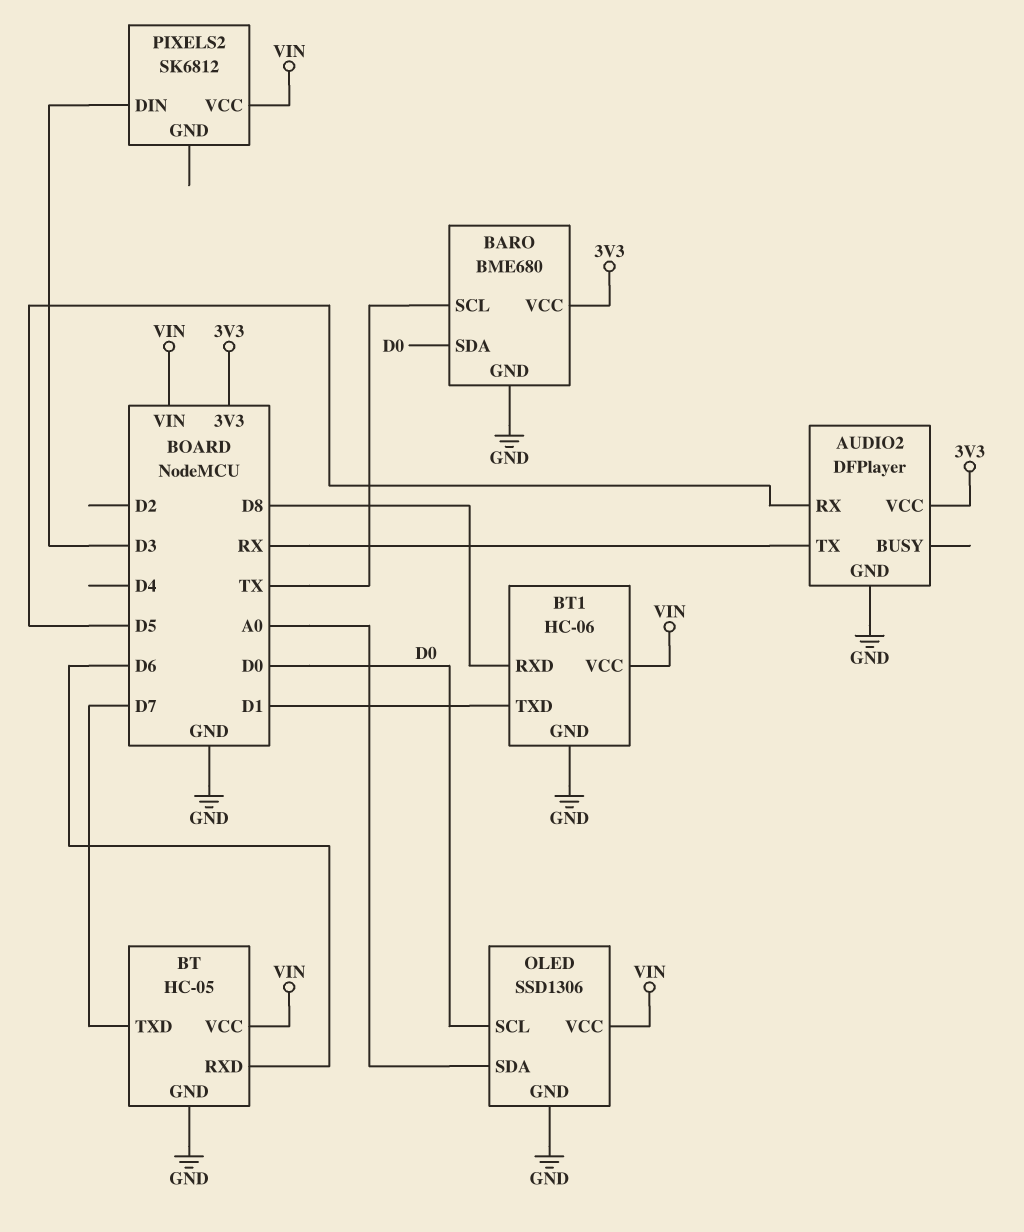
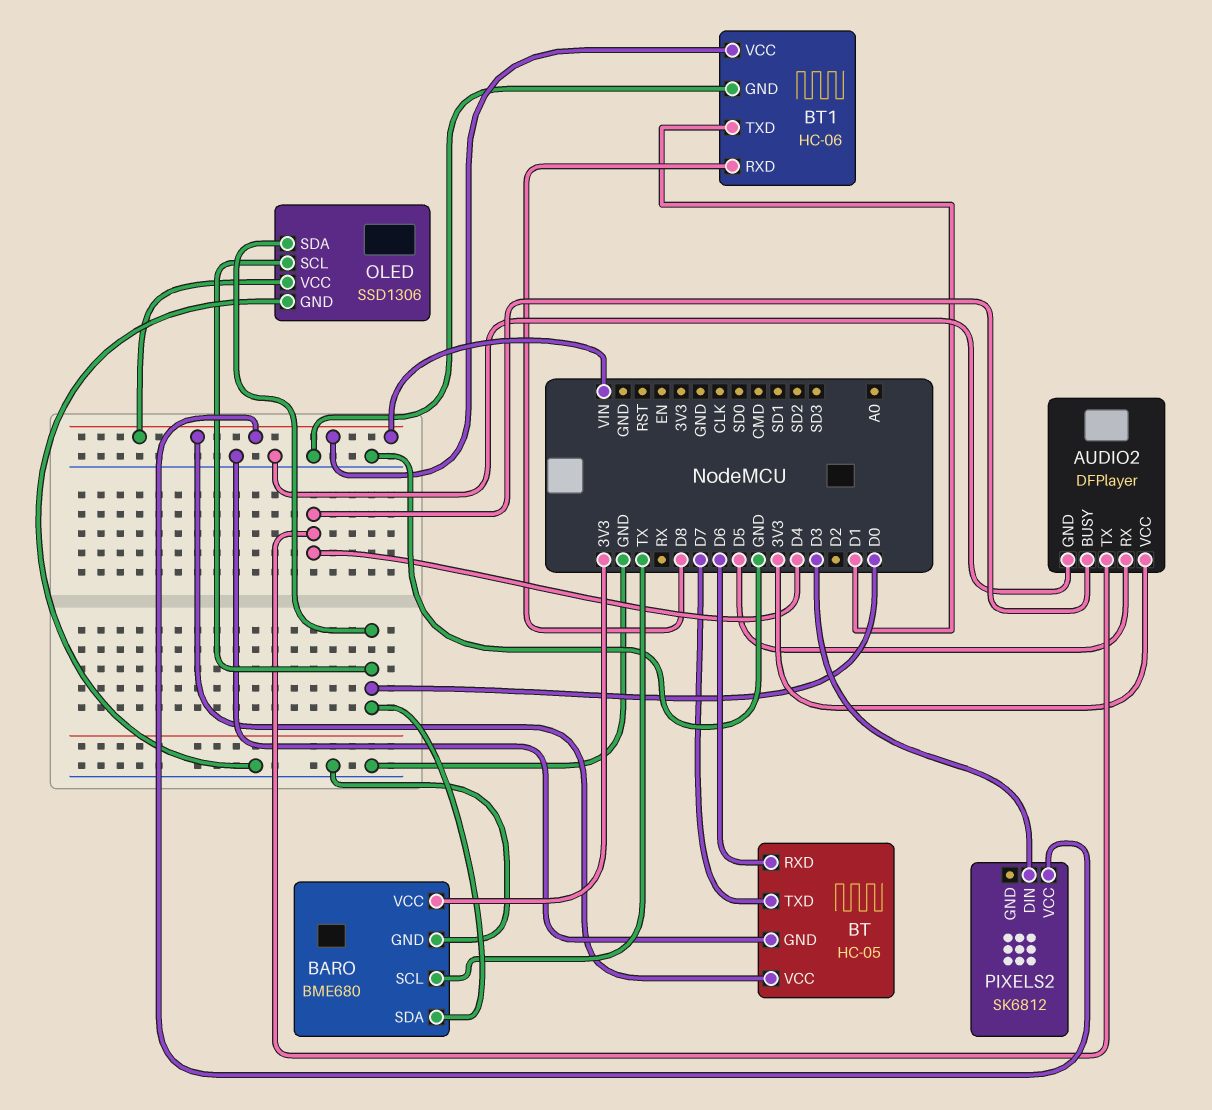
AUDIO2 pin BUSY: none -> D4
AUDIO2 pin TX: RX -> D4
OLED pin SDA: A0 -> D0

